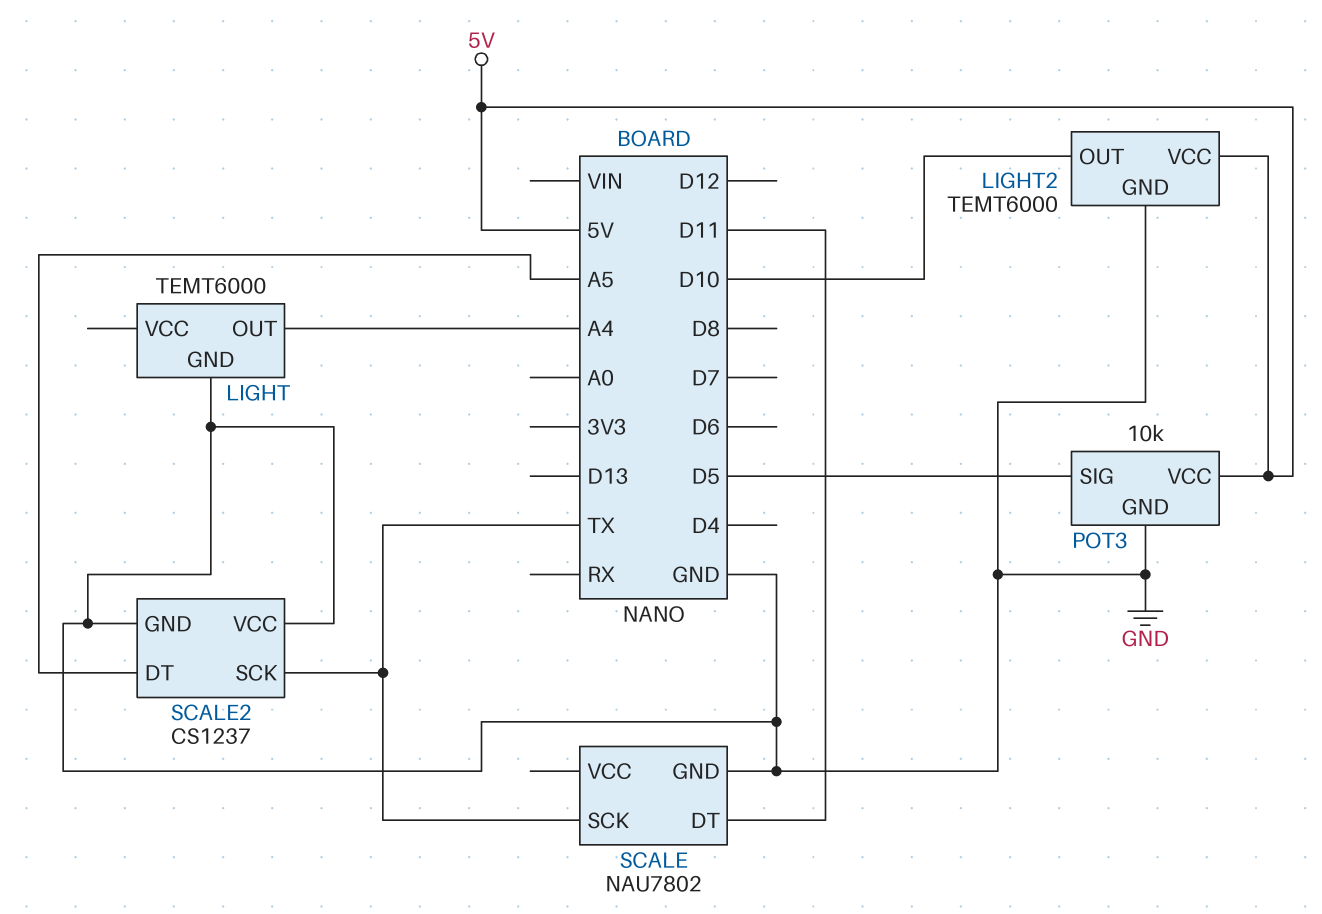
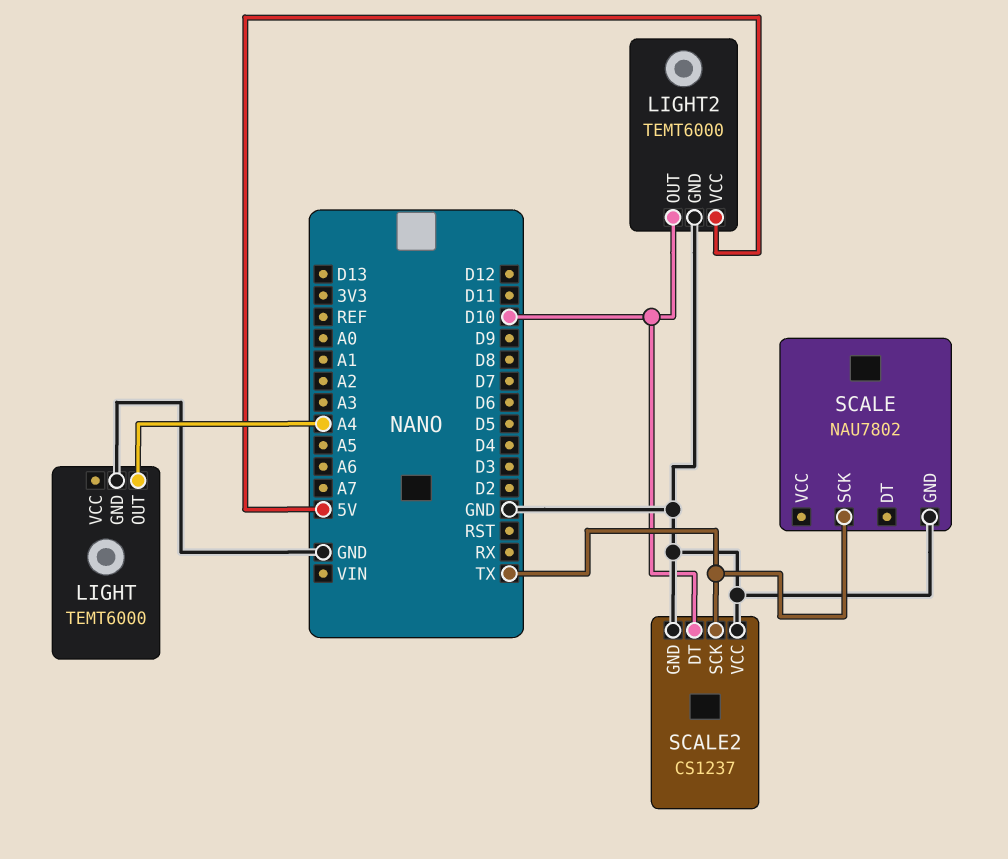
POT3: 10k -> none
POT3 pin GND: GND -> none
POT3 pin SIG: D5 -> none
POT3 pin VCC: 5V -> none
SCALE pin DT: D11 -> none
SCALE2 pin DT: A5 -> D10

